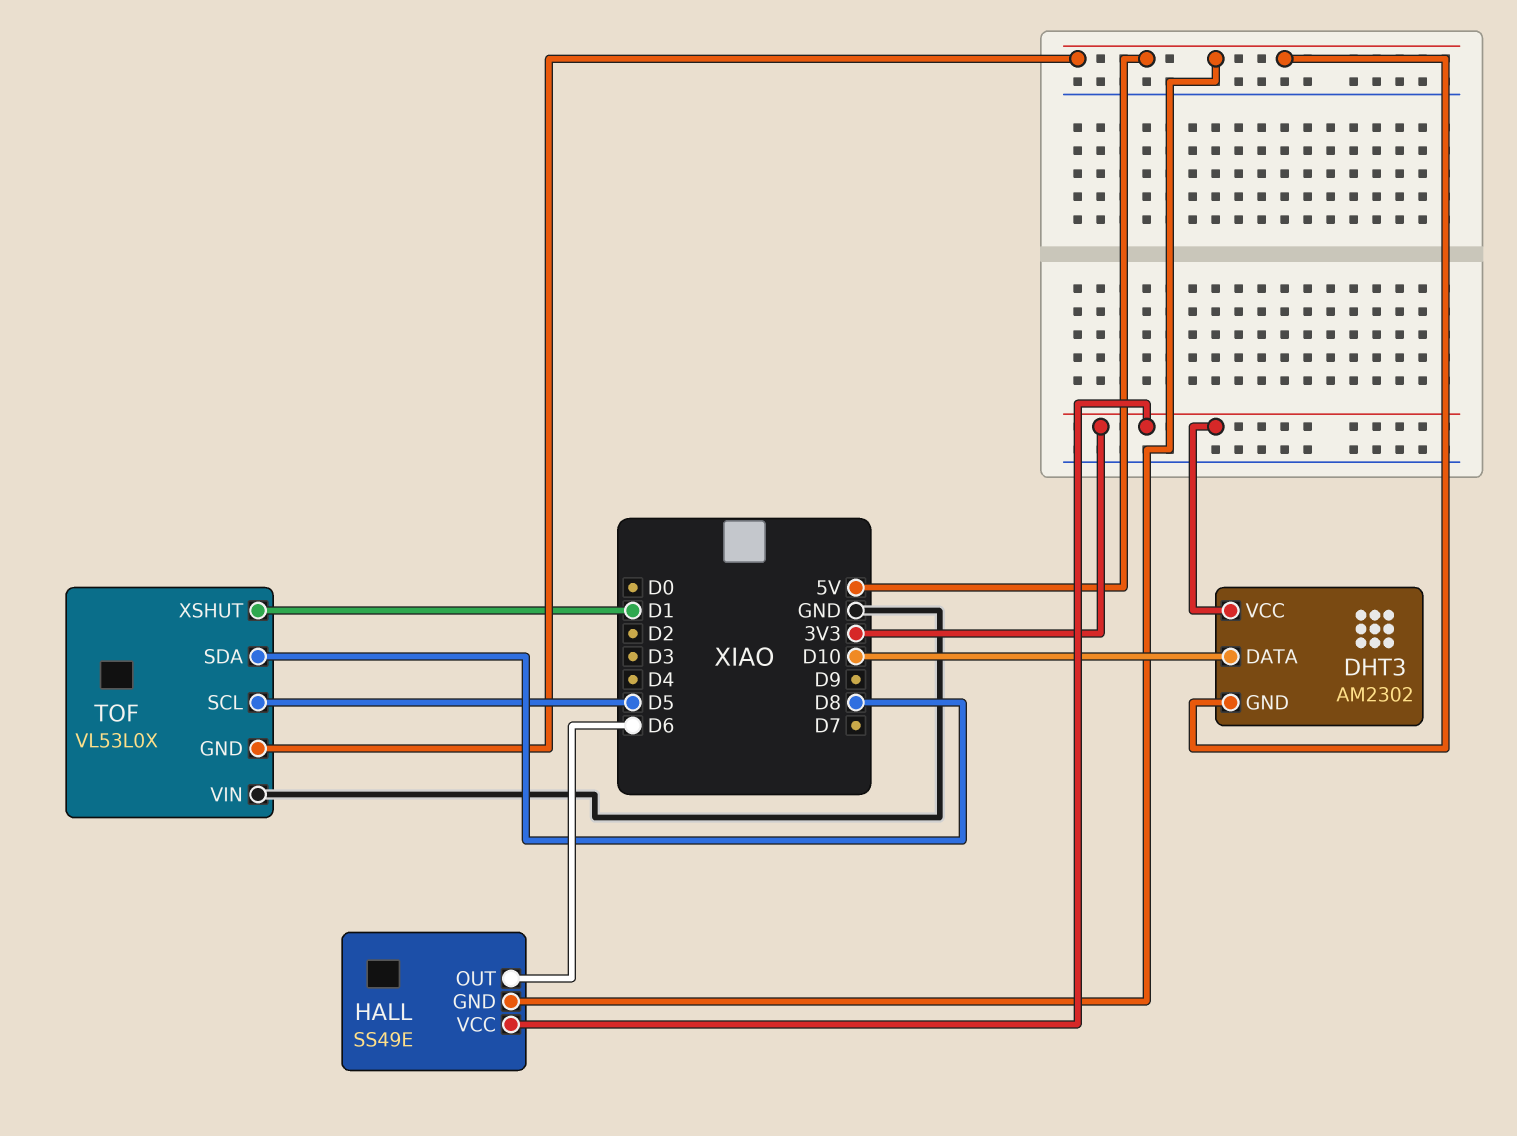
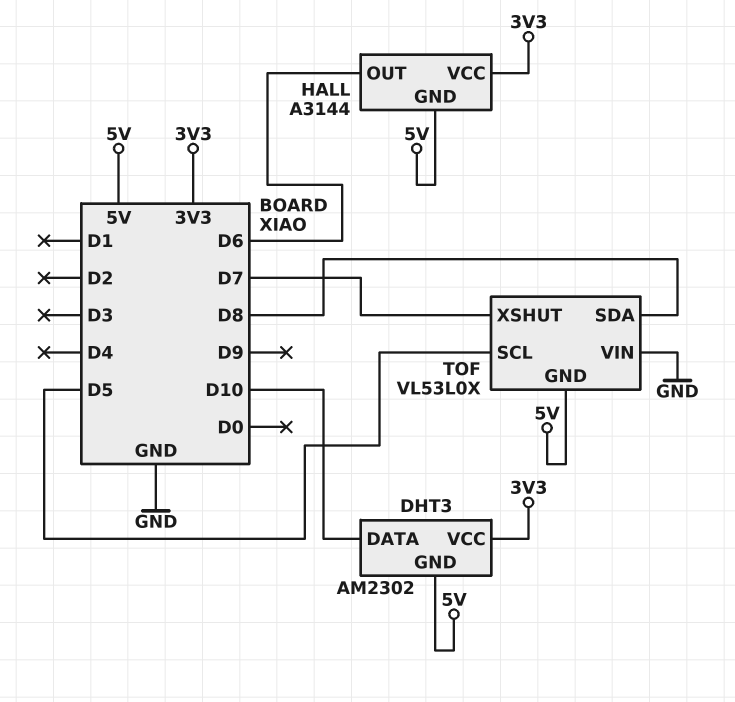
HALL: SS49E -> A3144
TOF pin XSHUT: D1 -> D7

